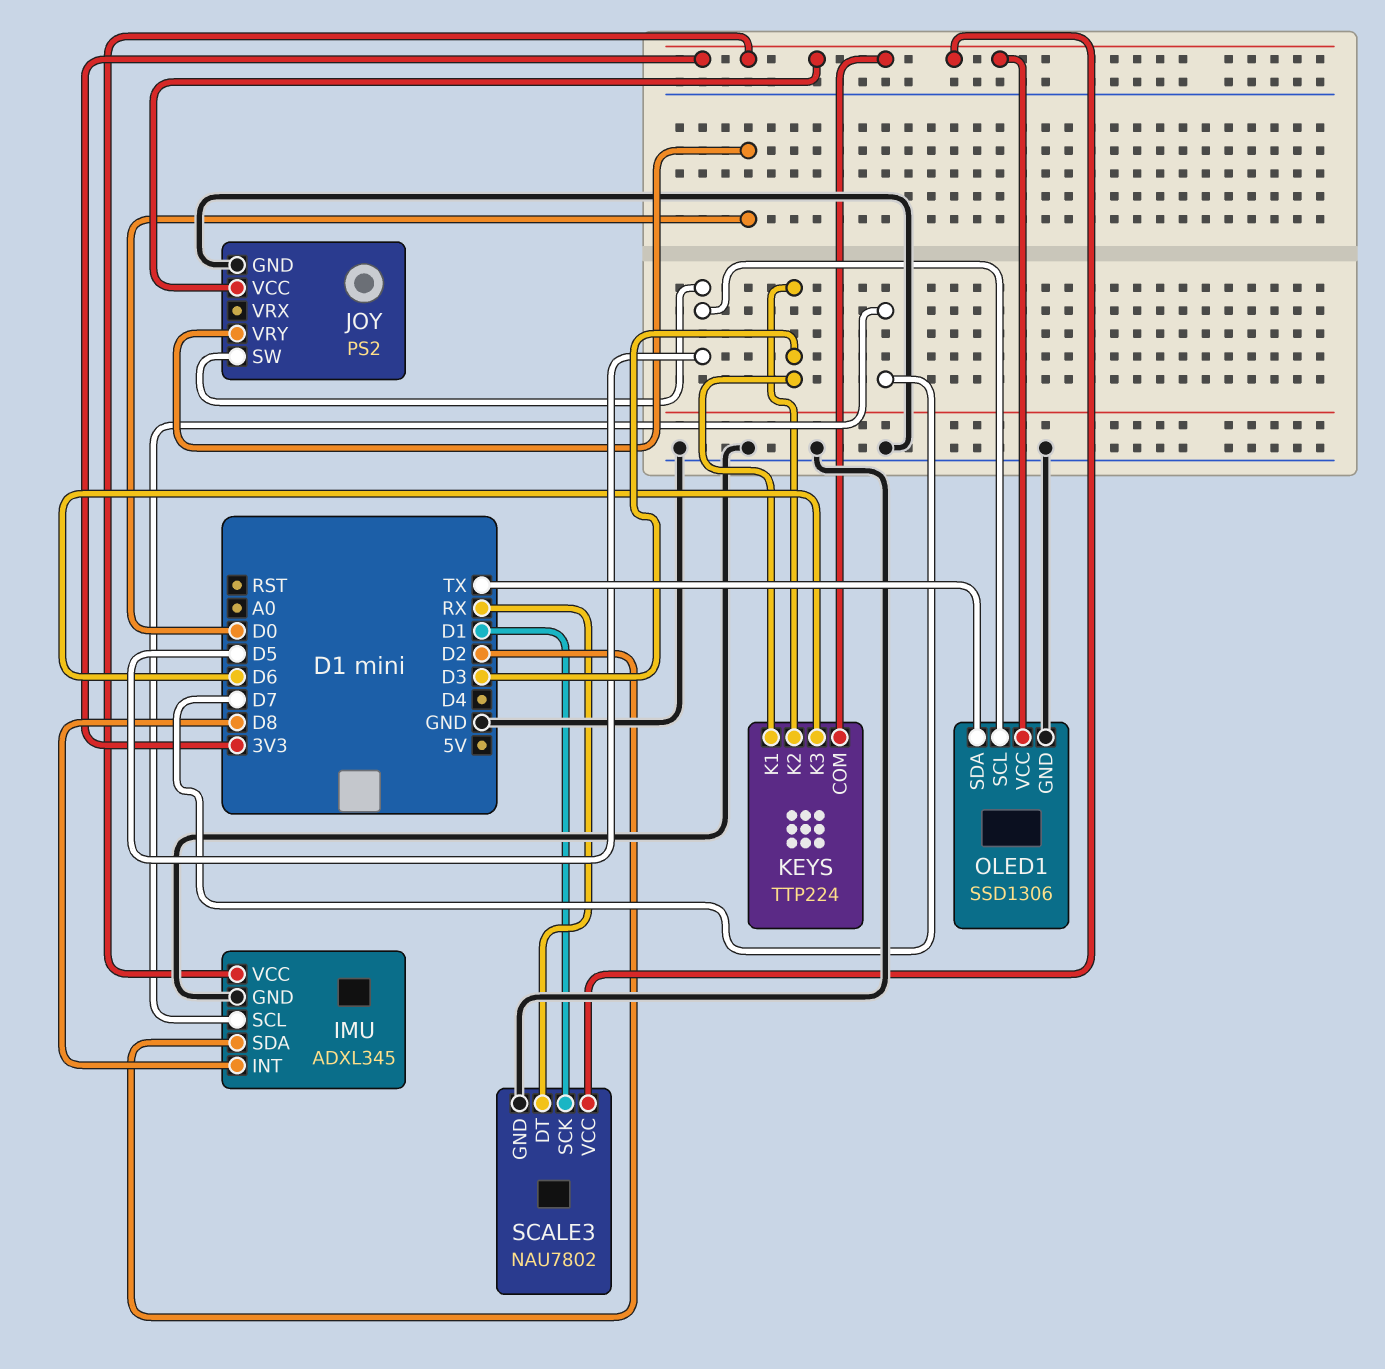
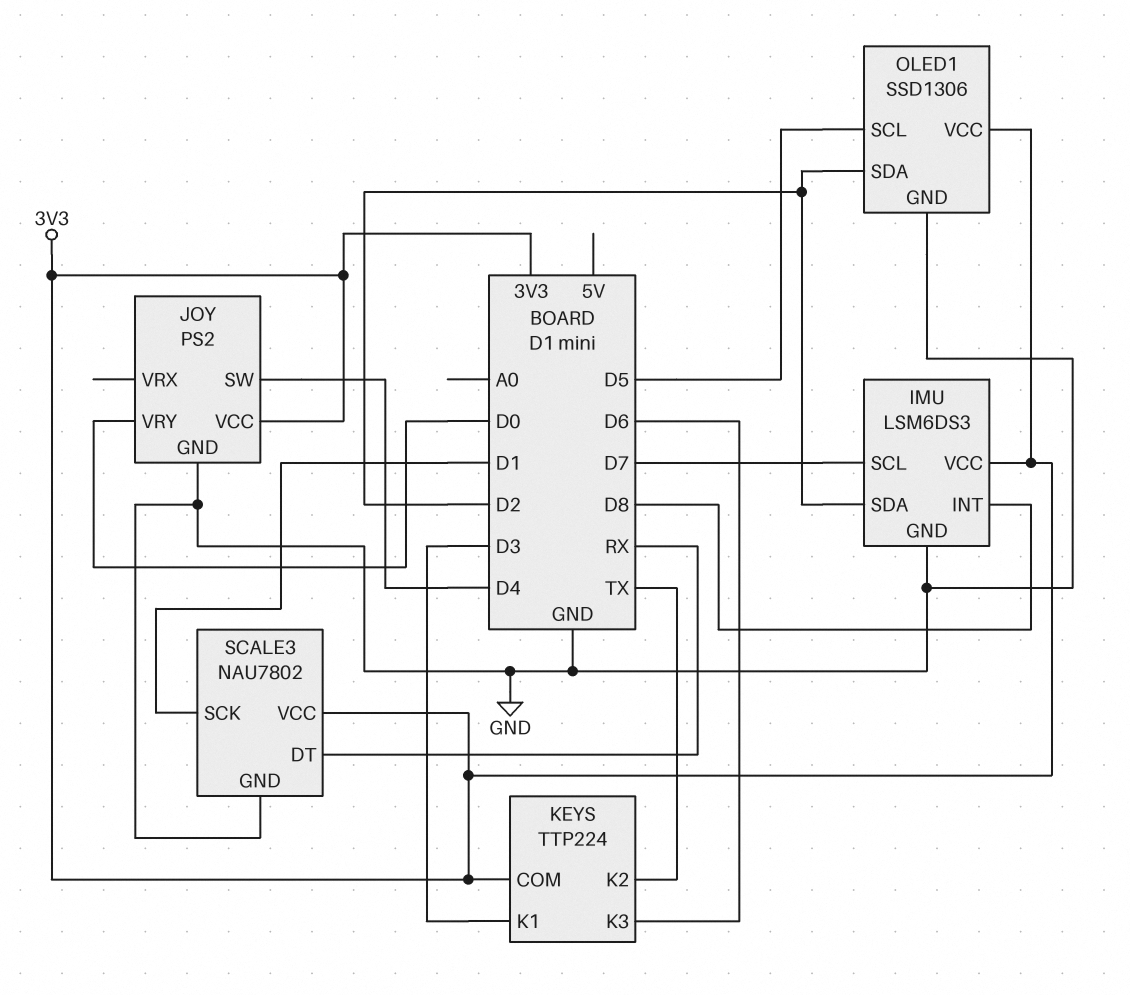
IMU: ADXL345 -> LSM6DS3
JOY pin SW: D5 -> D4
KEYS pin K2: D3 -> TX
OLED1 pin SDA: TX -> D2

